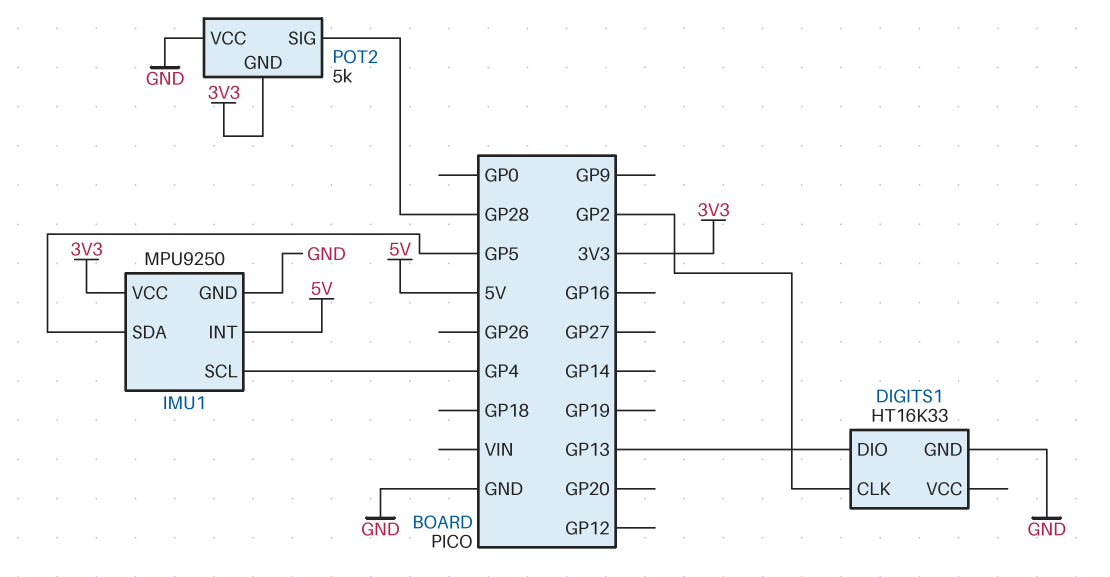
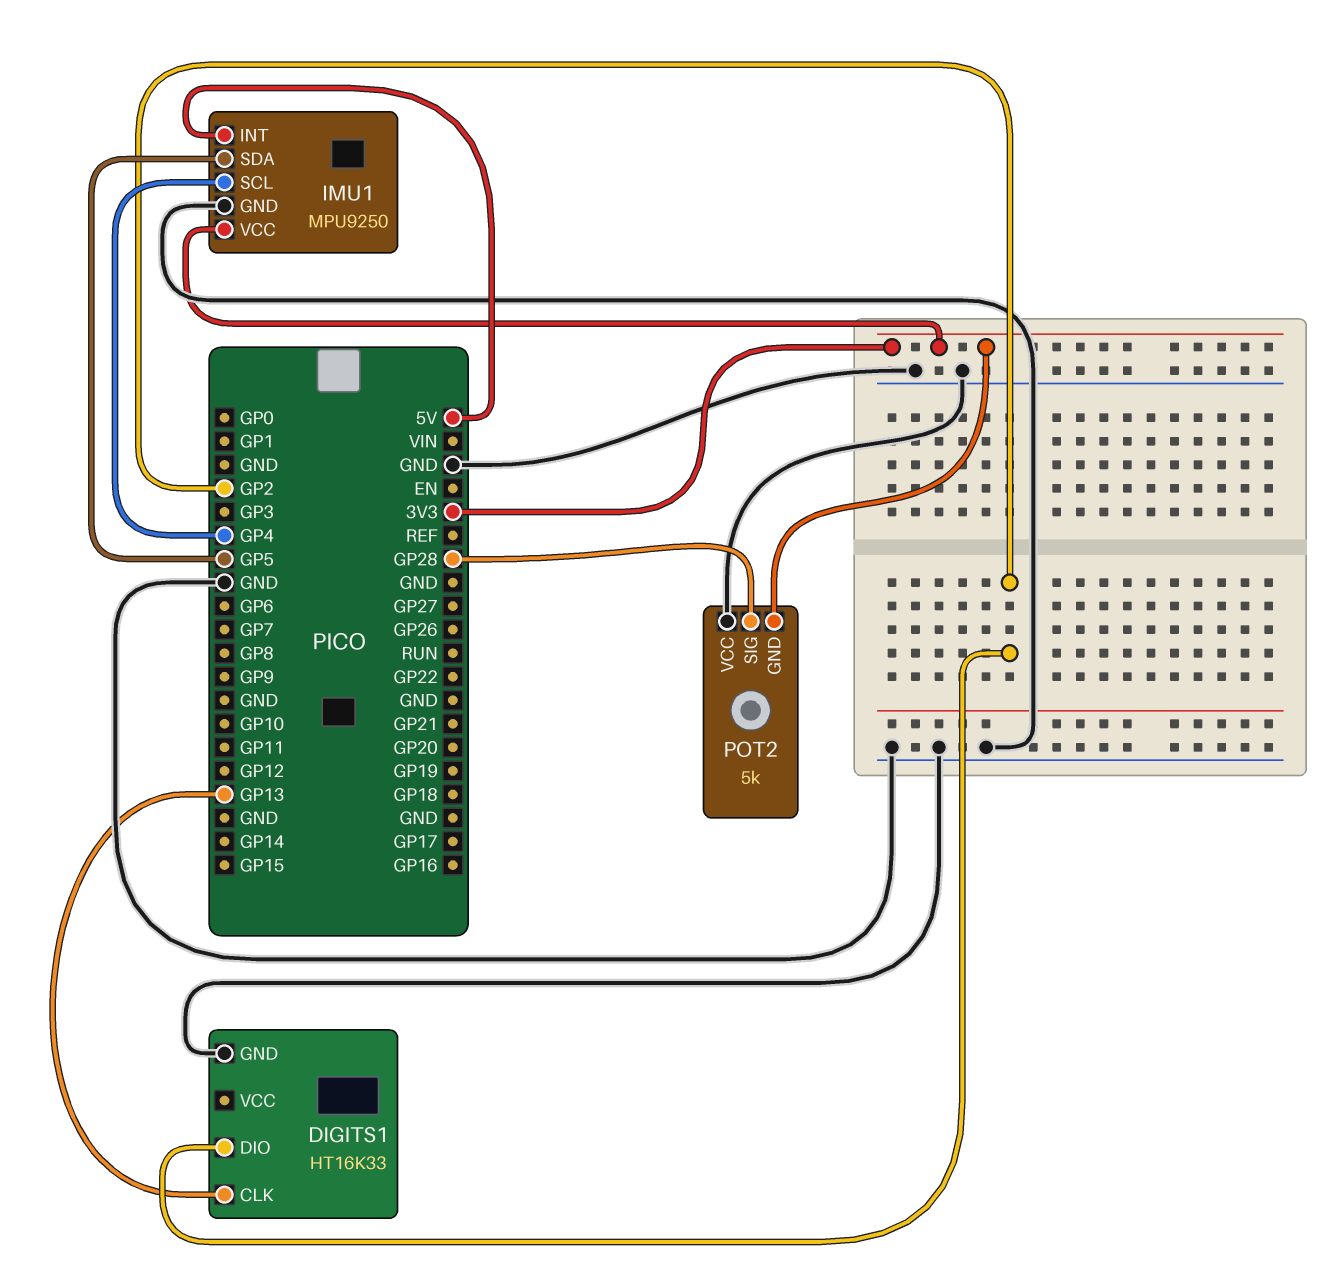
DIGITS1 pin CLK: GP2 -> GP13
DIGITS1 pin DIO: GP13 -> GP2

